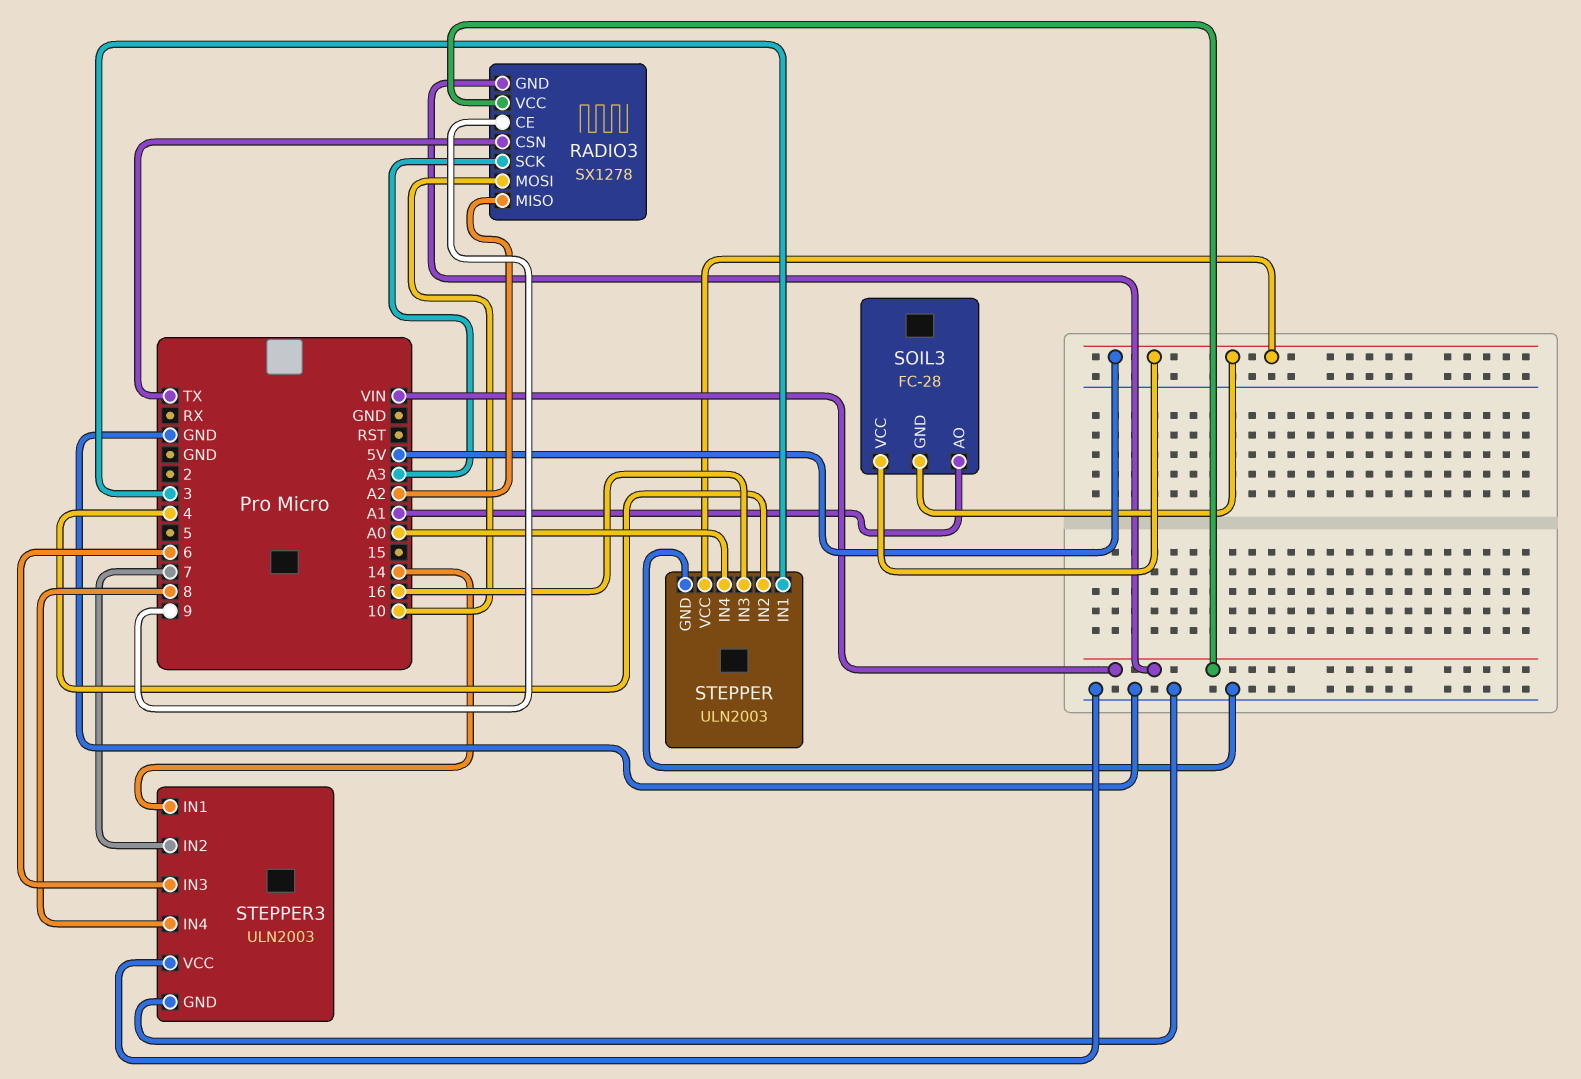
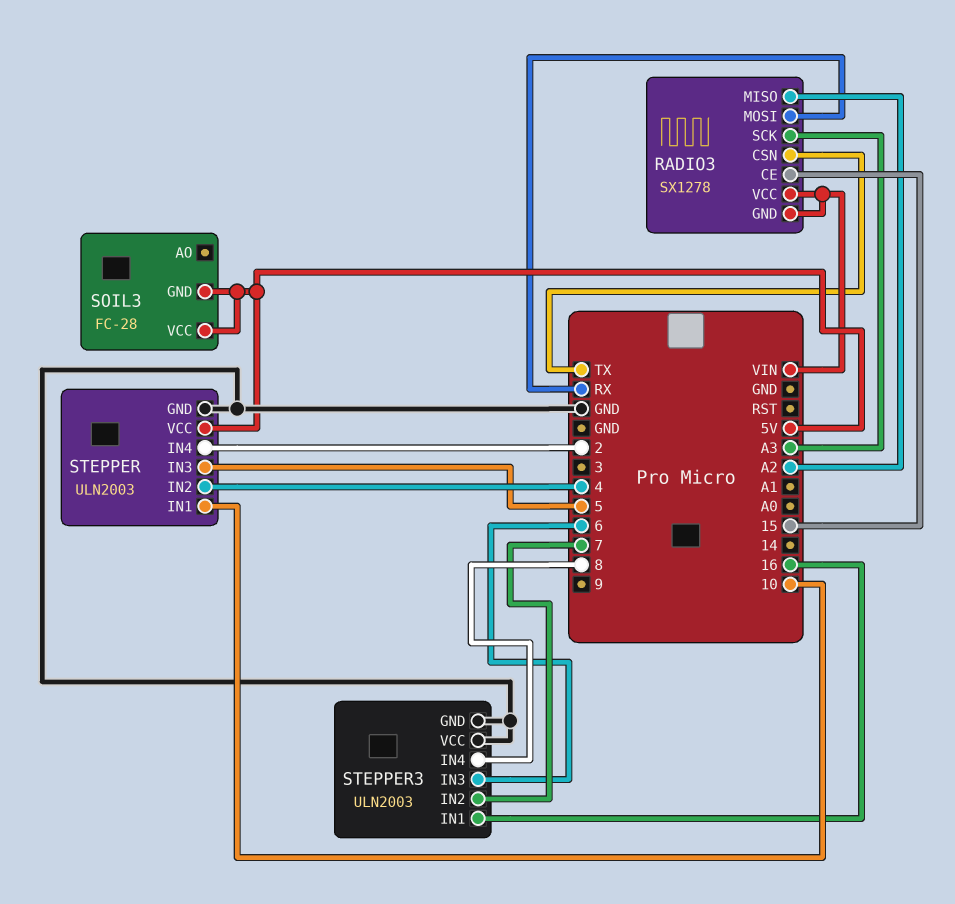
RADIO3 pin CE: 9 -> 15
RADIO3 pin MOSI: 10 -> RX
SOIL3 pin AO: A1 -> none
STEPPER pin IN1: 3 -> 10
STEPPER pin IN3: 16 -> 5
STEPPER pin IN4: A0 -> 2
STEPPER3 pin IN1: 14 -> 16

